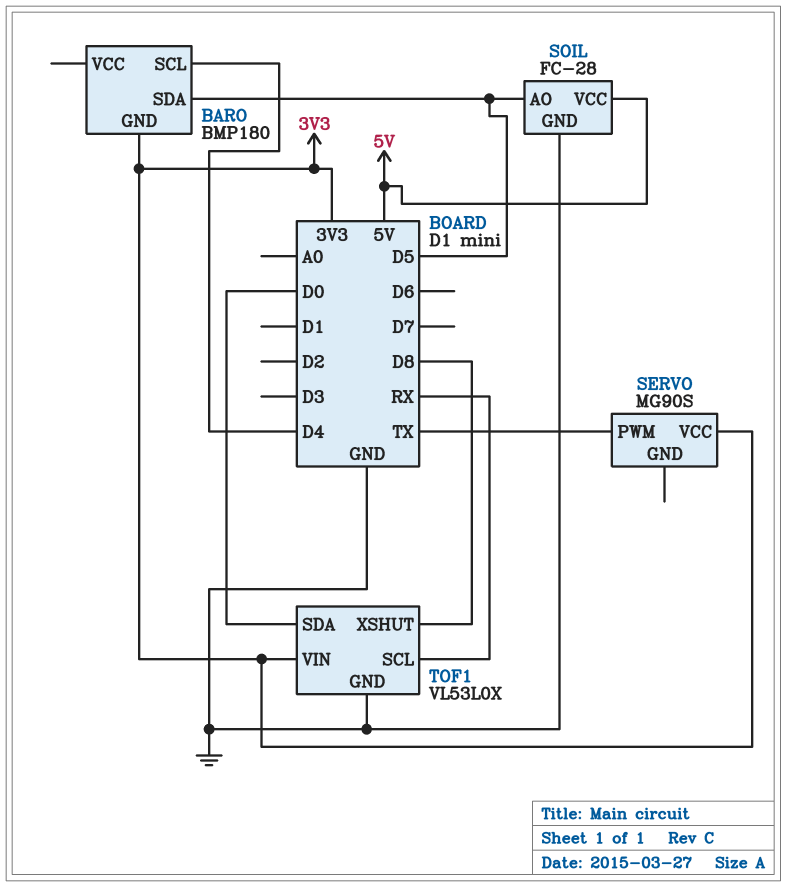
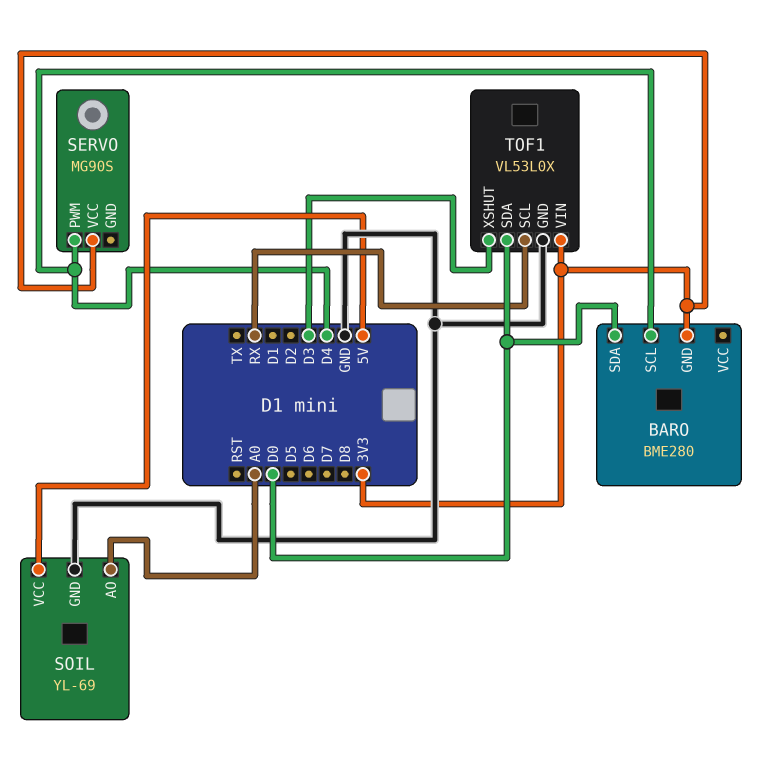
BARO: BMP180 -> BME280
BARO pin SDA: D5 -> D0
SERVO pin PWM: TX -> D4
SOIL: FC-28 -> YL-69
SOIL pin AO: D5 -> A0
TOF1 pin XSHUT: D8 -> D3

